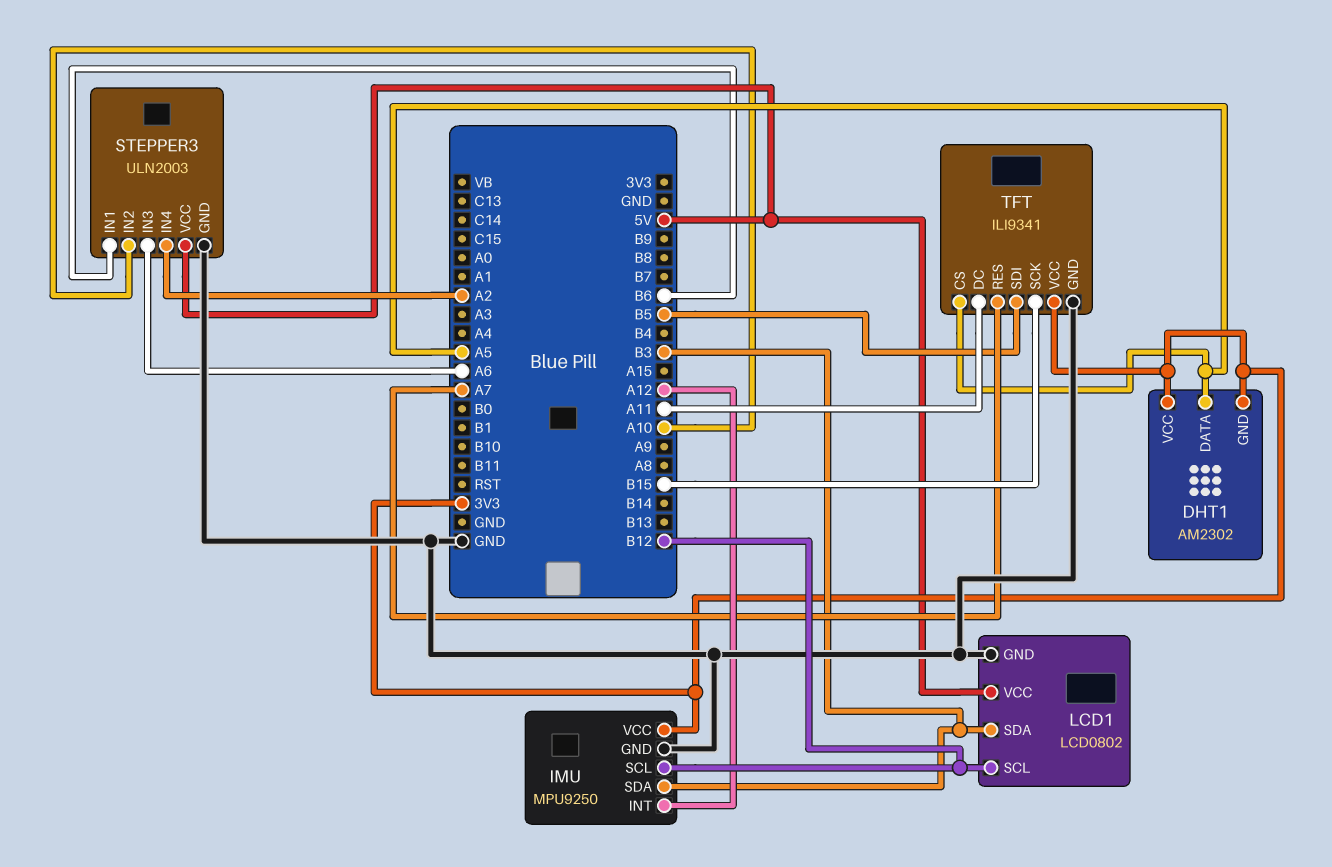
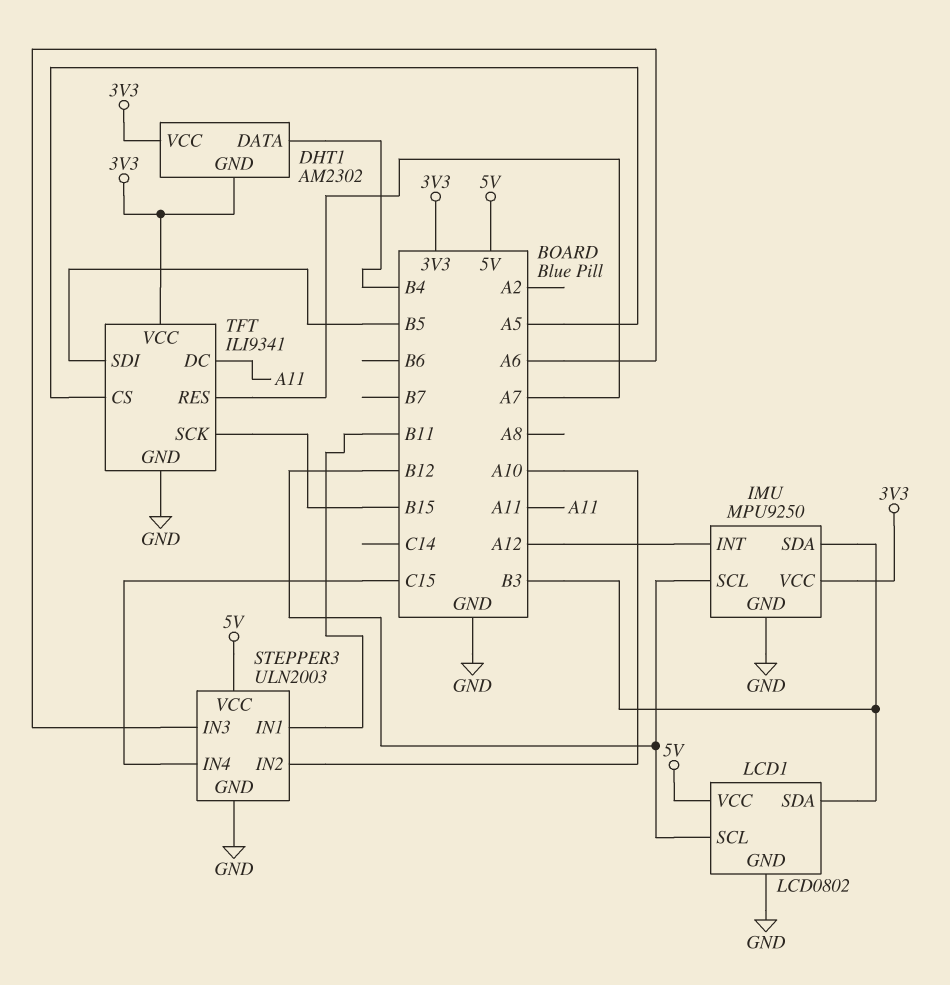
DHT1 pin DATA: A5 -> B4
STEPPER3 pin IN1: B6 -> B11
STEPPER3 pin IN4: A2 -> C15

